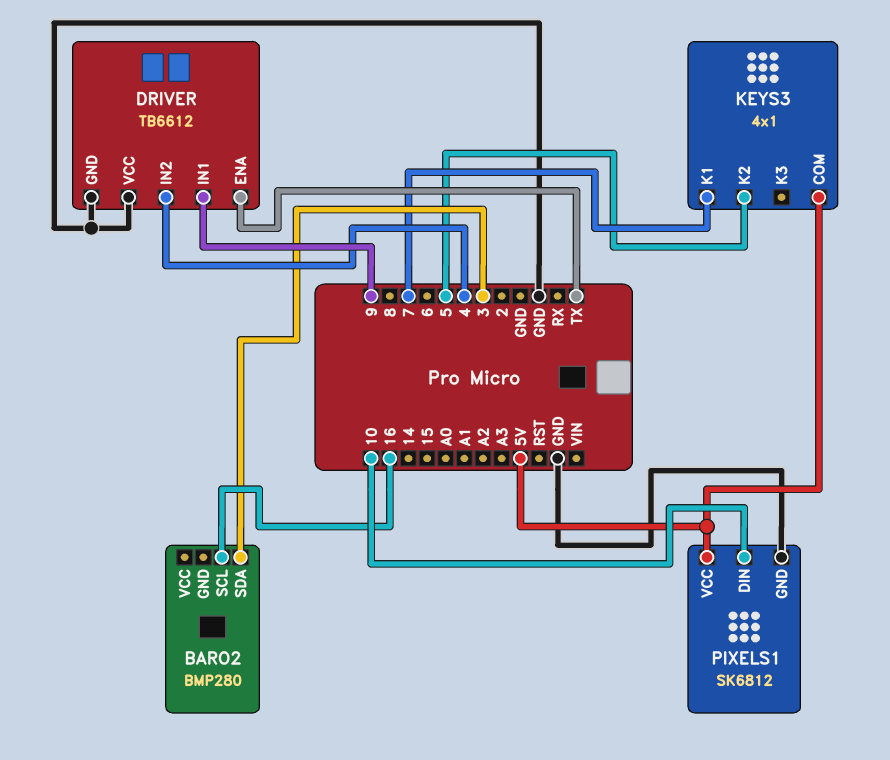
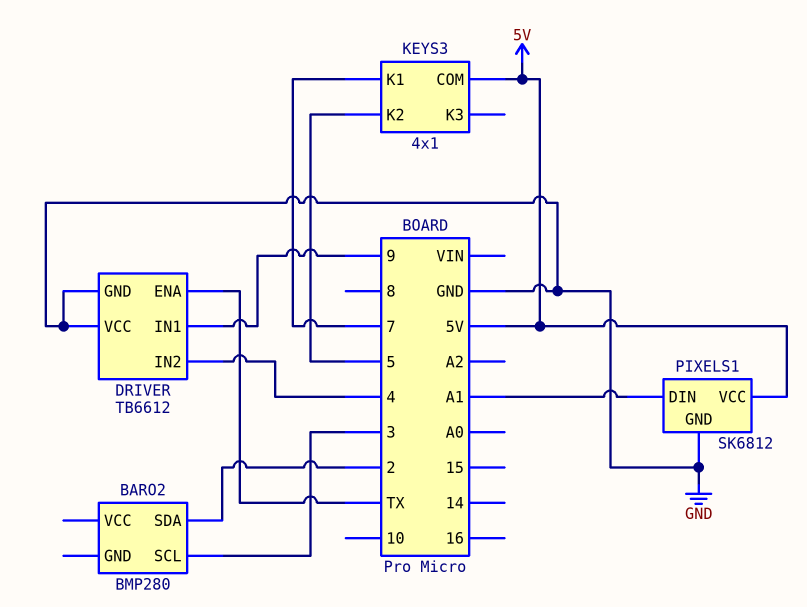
BARO2 pin SCL: 16 -> 3
BARO2 pin SDA: 3 -> 2
PIXELS1 pin DIN: 10 -> A1

